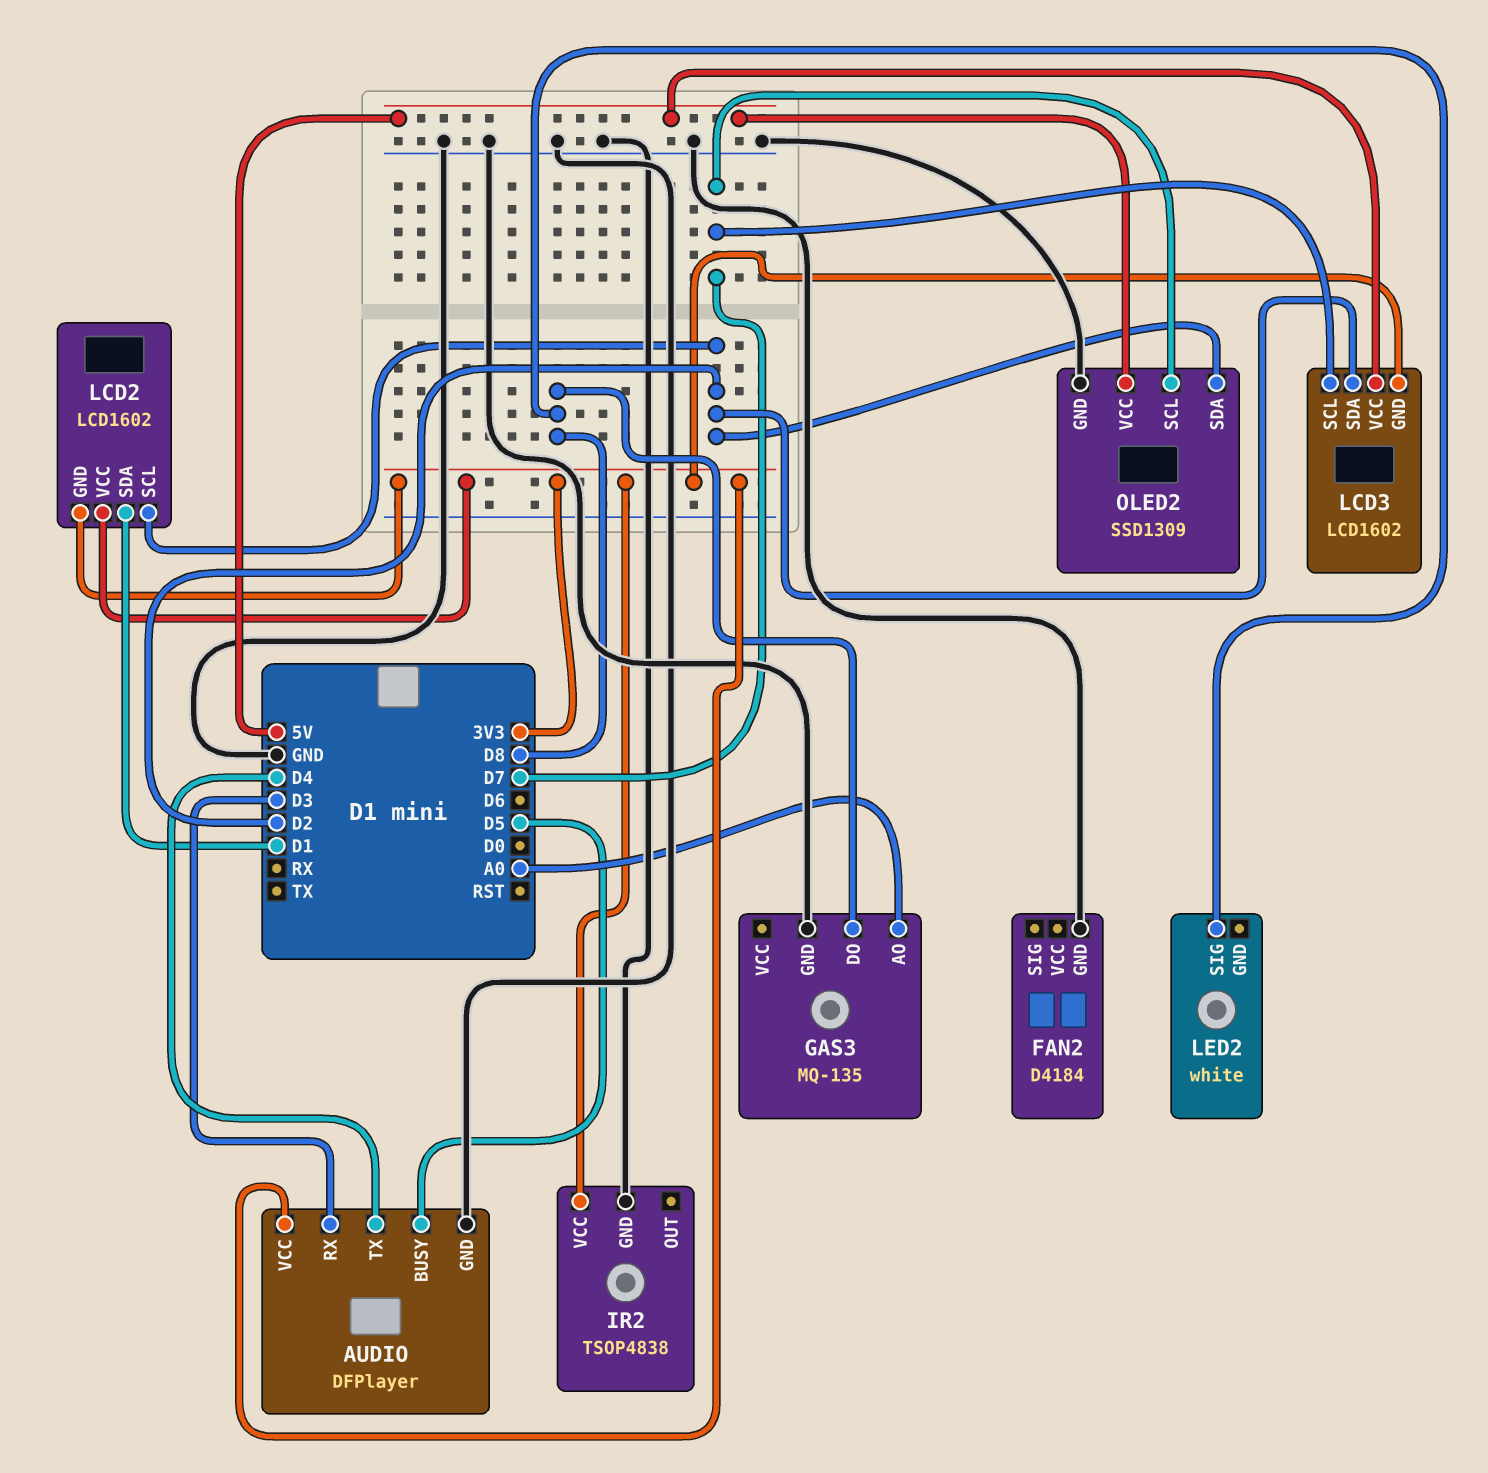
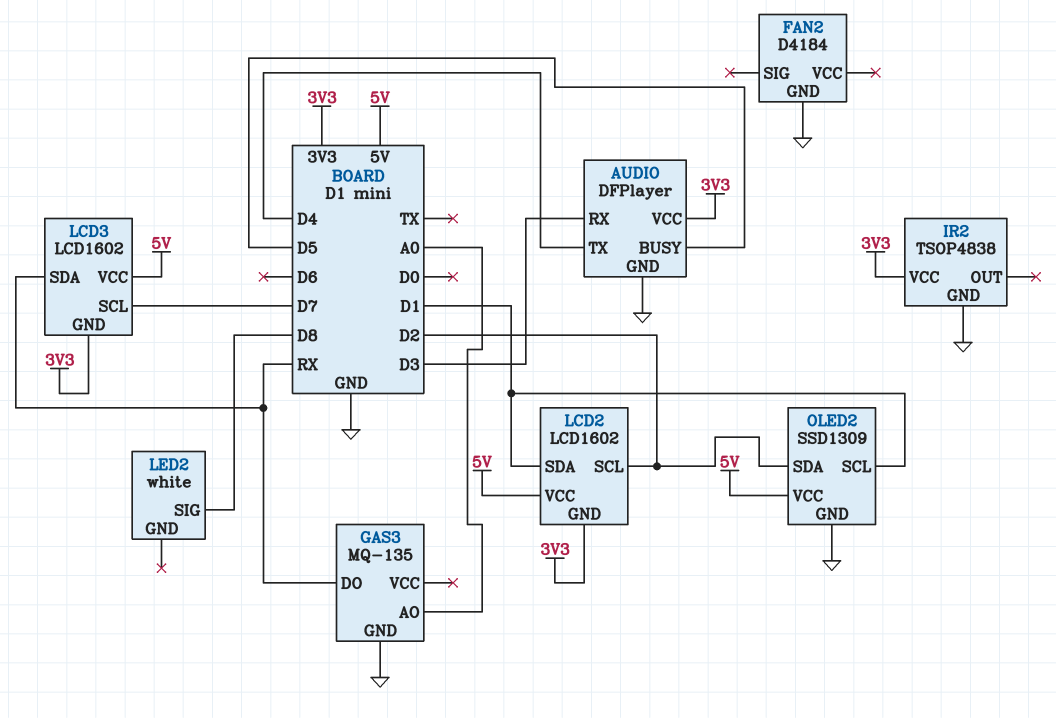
GAS3 pin DO: D8 -> RX
LCD2 pin VCC: 3V3 -> 5V
LCD3 pin SDA: D2 -> RX
OLED2 pin SCL: D7 -> D1

